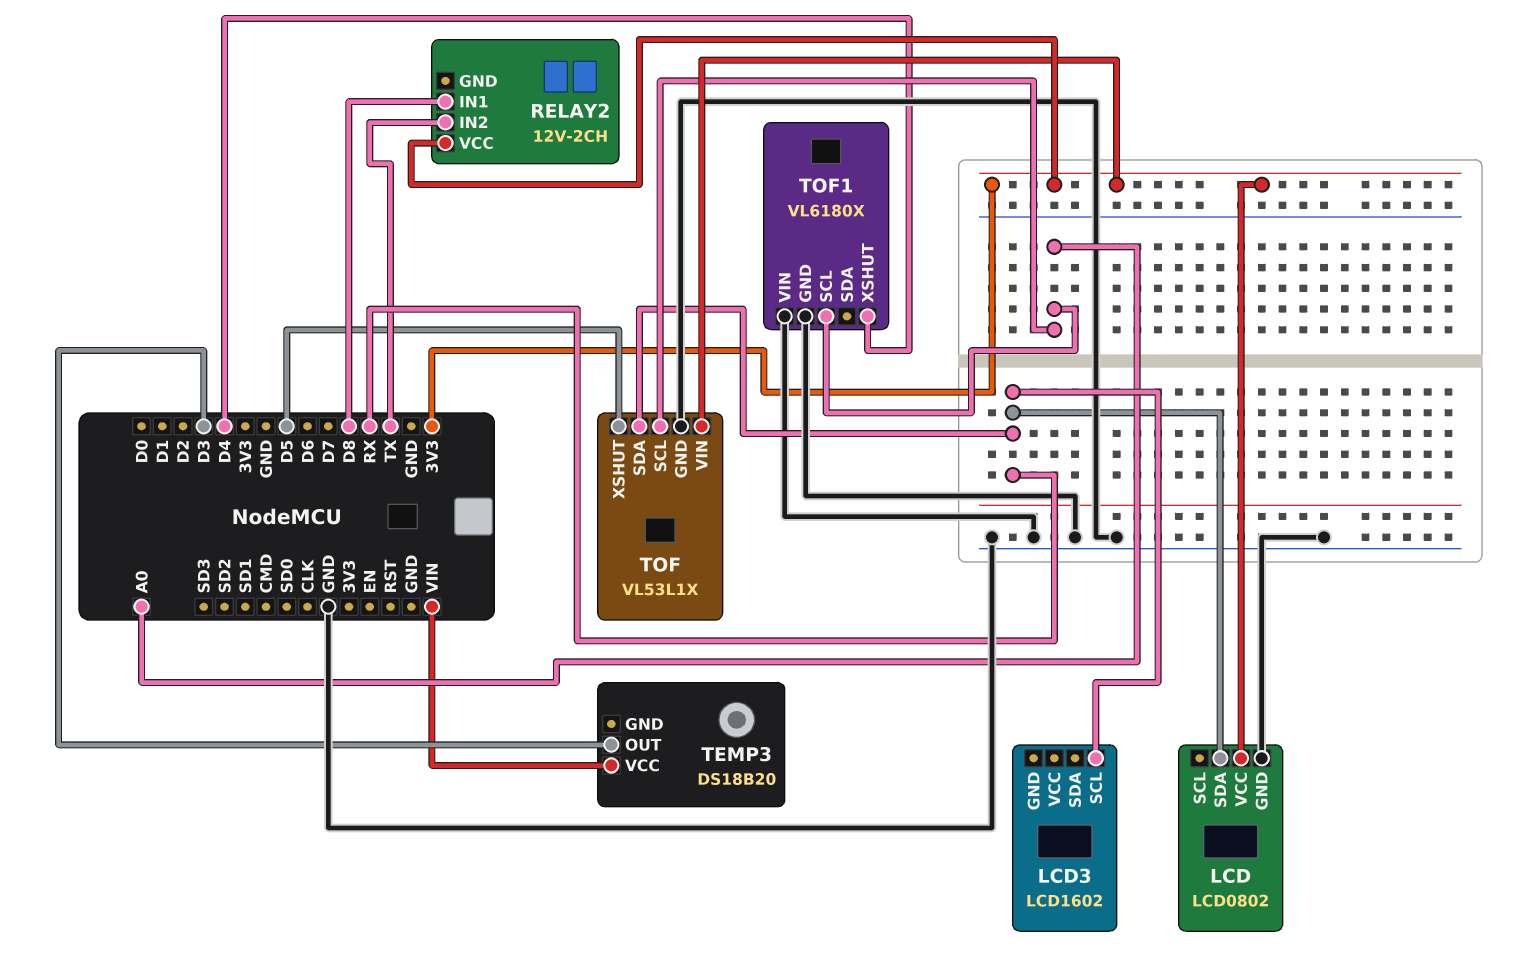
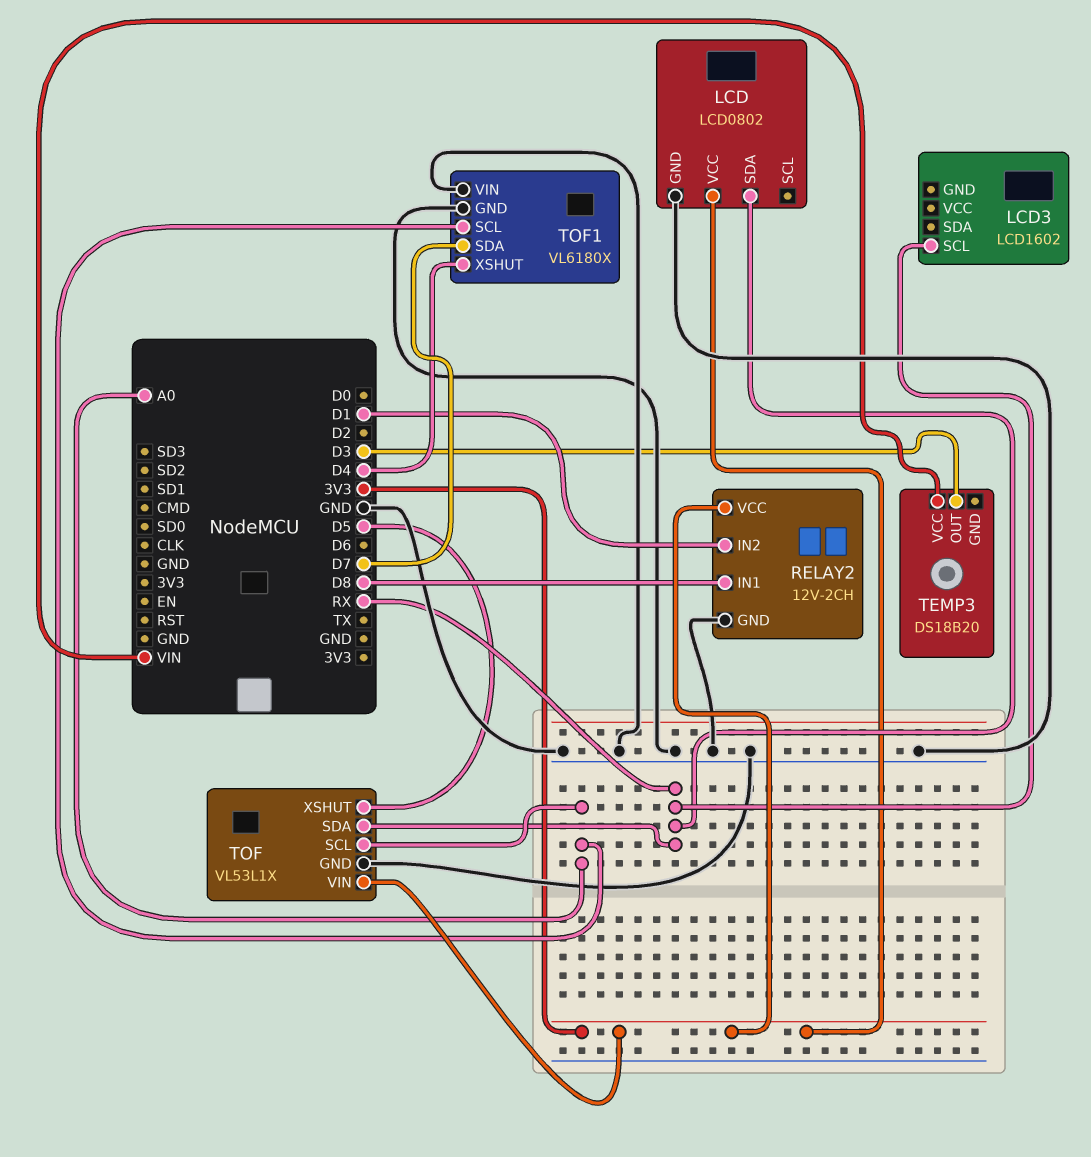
RELAY2 pin GND: none -> GND
RELAY2 pin IN2: TX -> D1
TOF1 pin SDA: none -> D7

